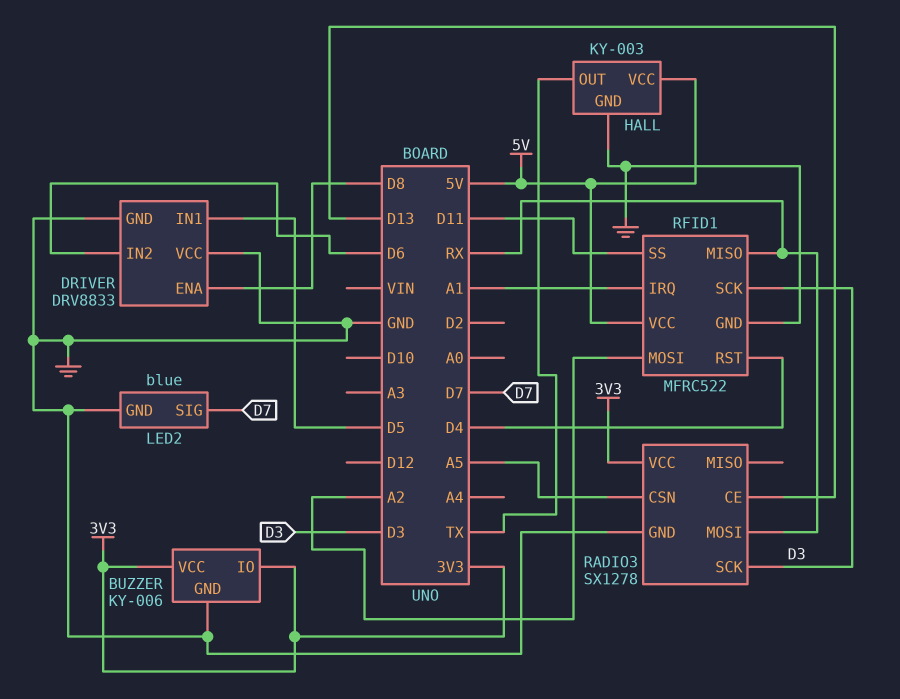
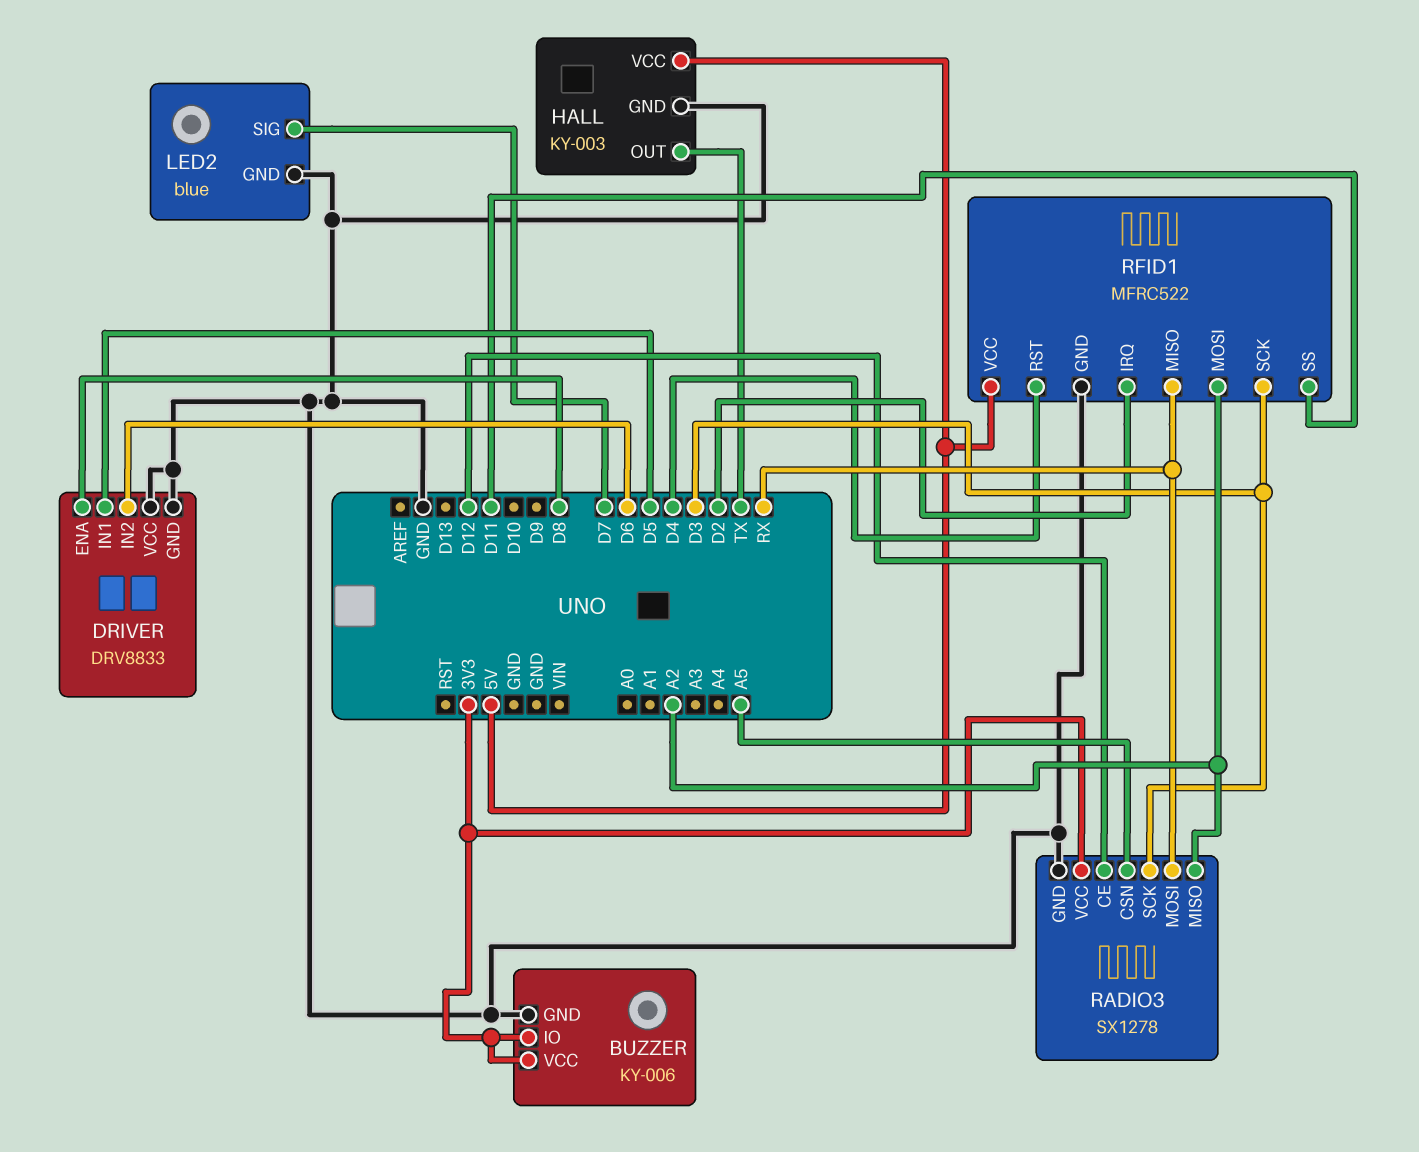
RADIO3 pin CE: D13 -> D12
RADIO3 pin MISO: none -> A2
RFID1 pin IRQ: A1 -> D2

